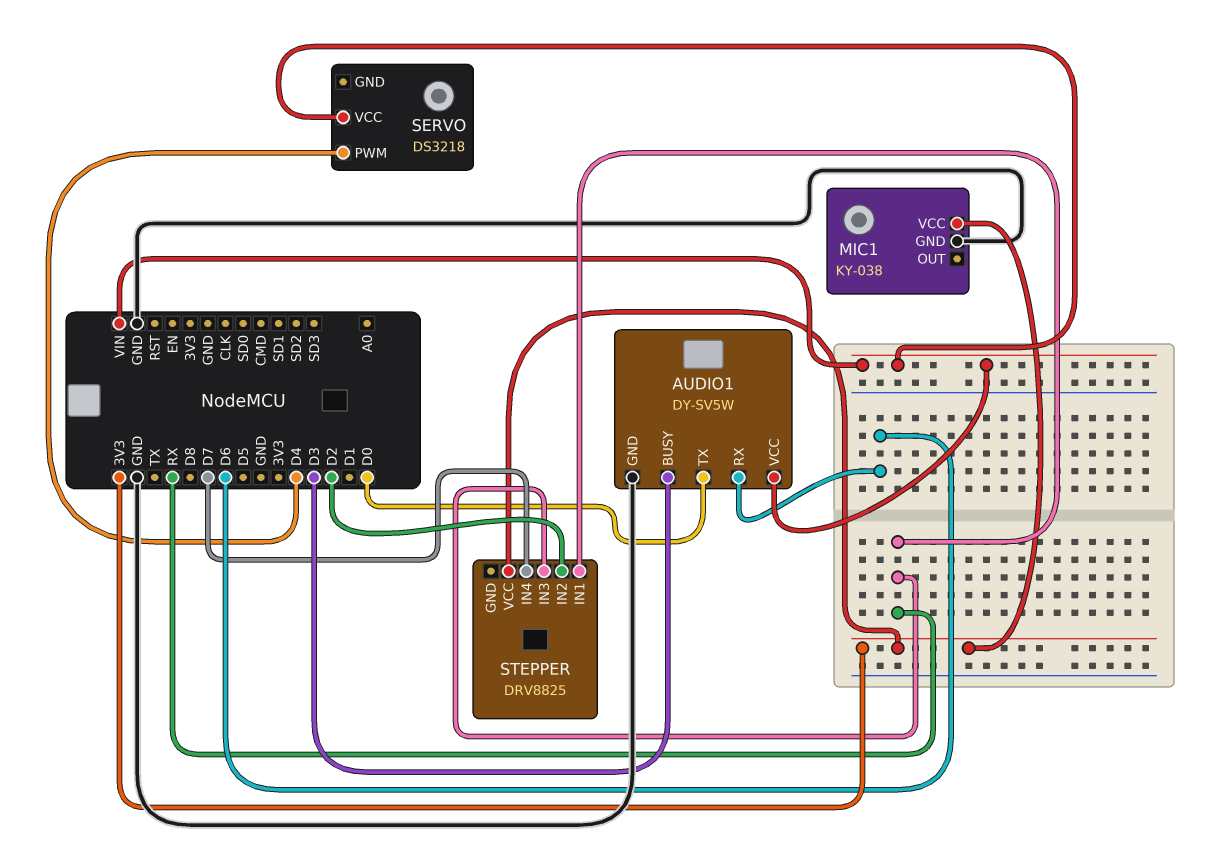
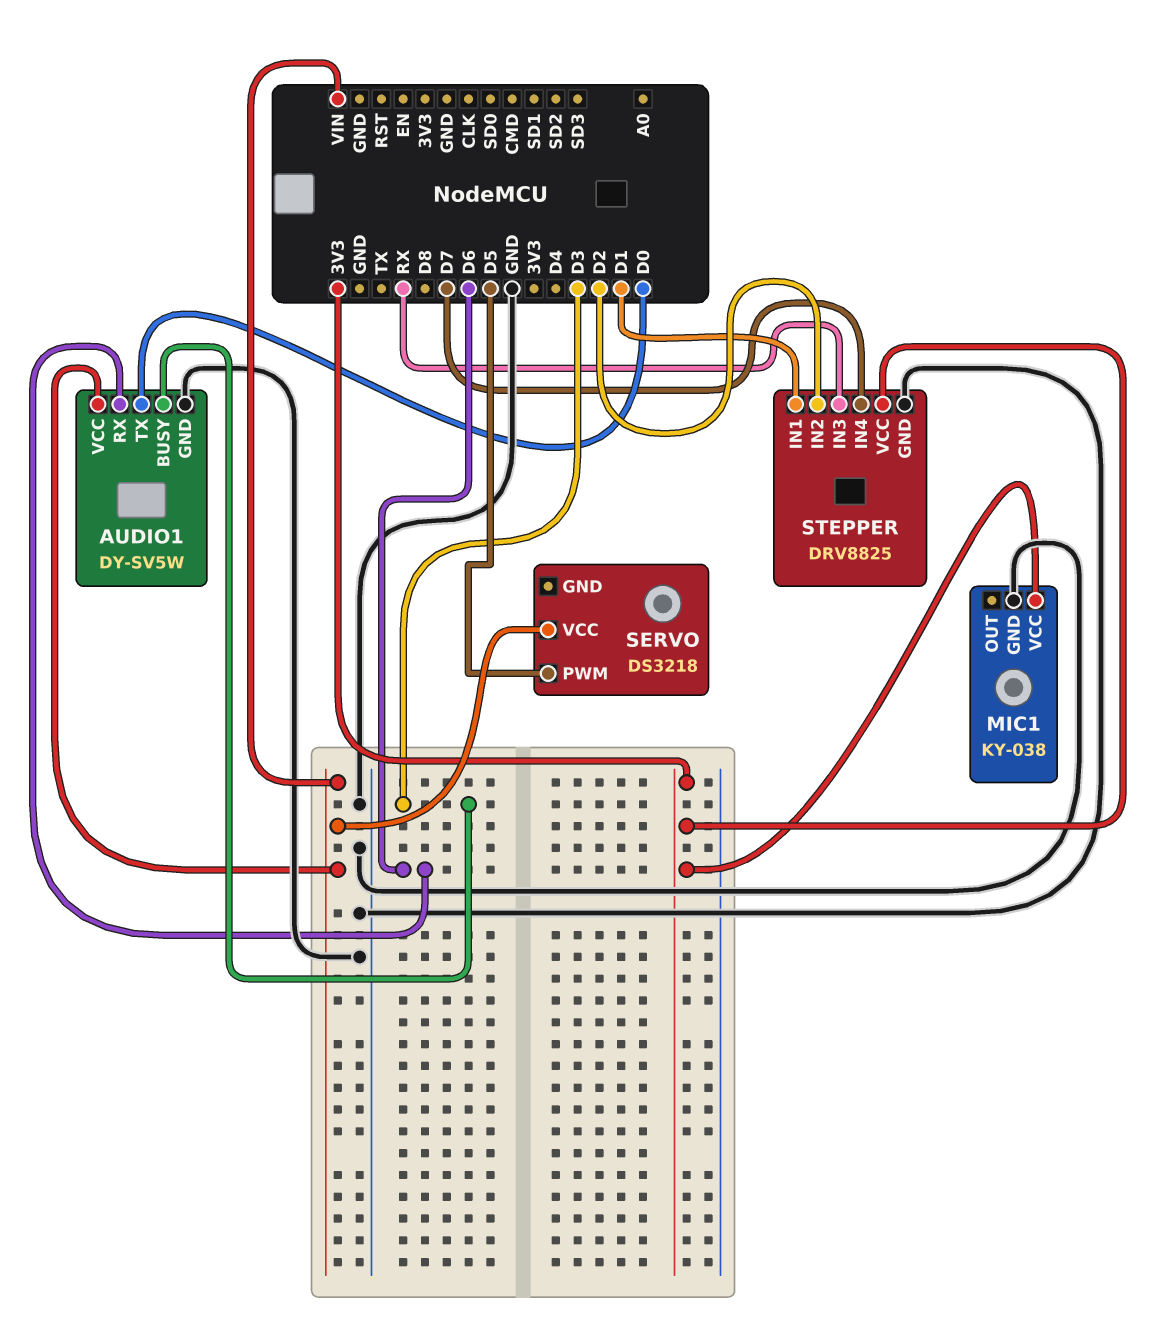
SERVO pin PWM: D4 -> D5
STEPPER pin GND: none -> GND
STEPPER pin IN1: RX -> D1

